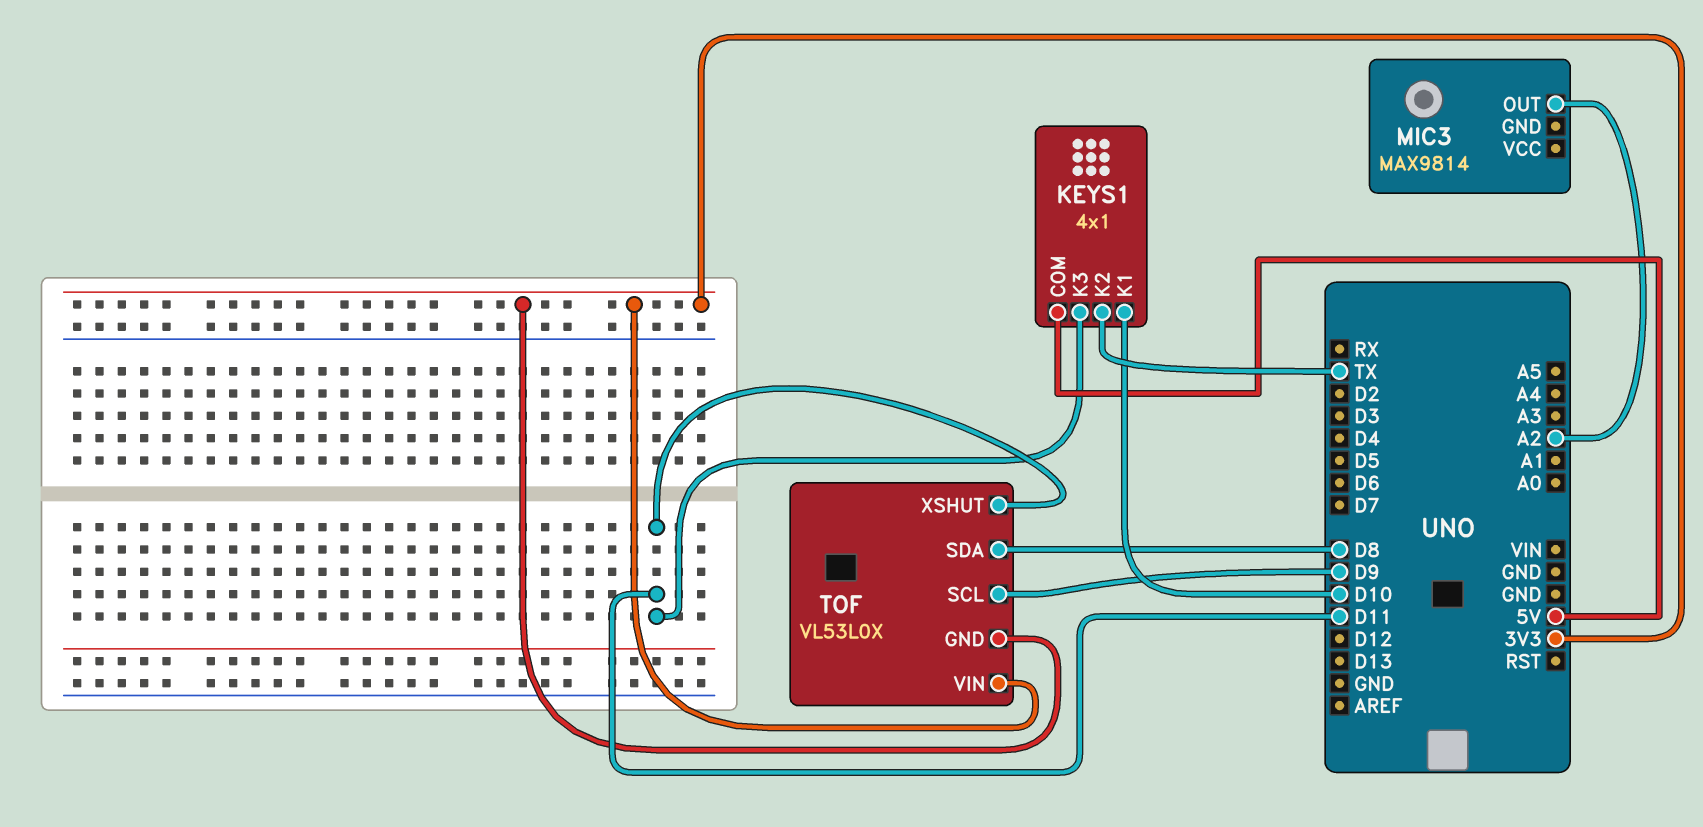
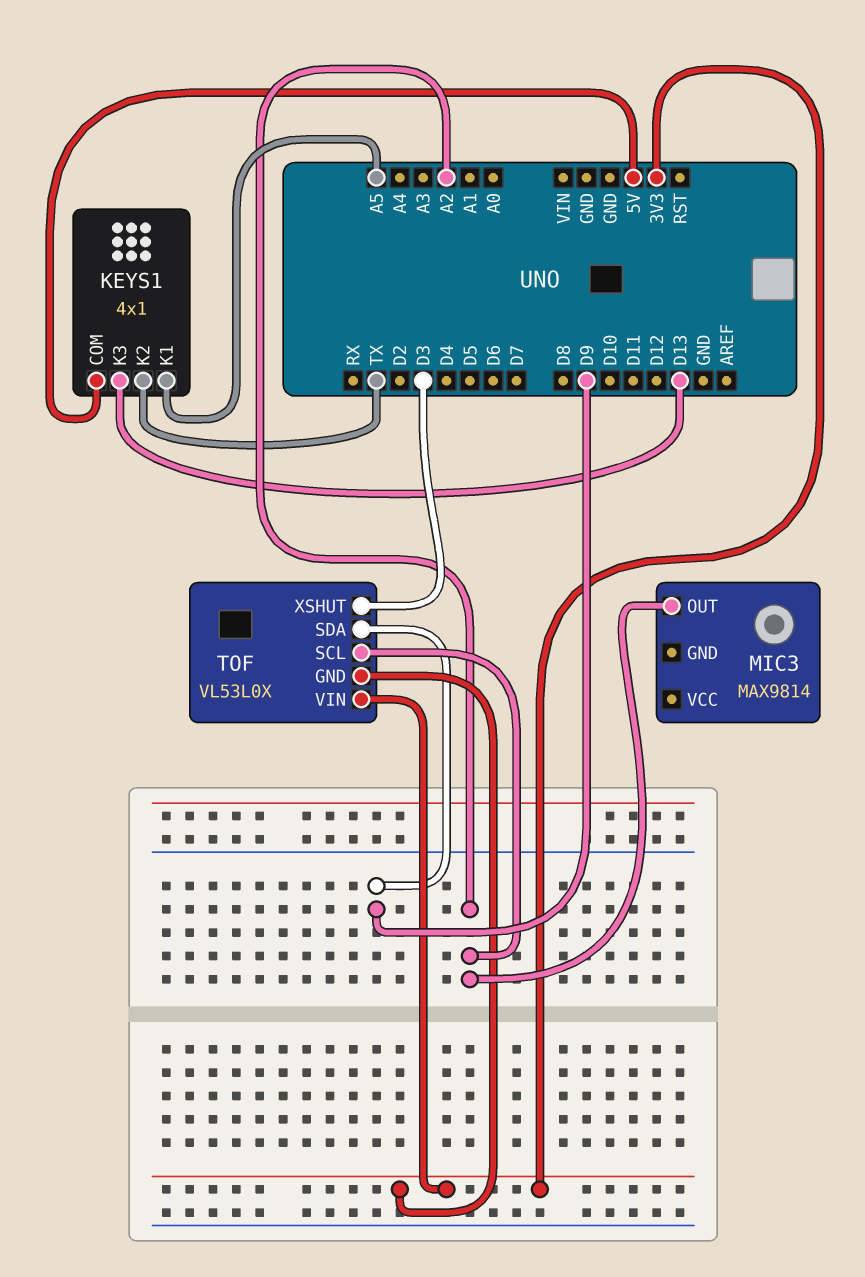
KEYS1 pin K1: D10 -> A5
KEYS1 pin K3: D11 -> D13
TOF pin SCL: D9 -> A2
TOF pin SDA: D8 -> D9
TOF pin XSHUT: D11 -> D3

